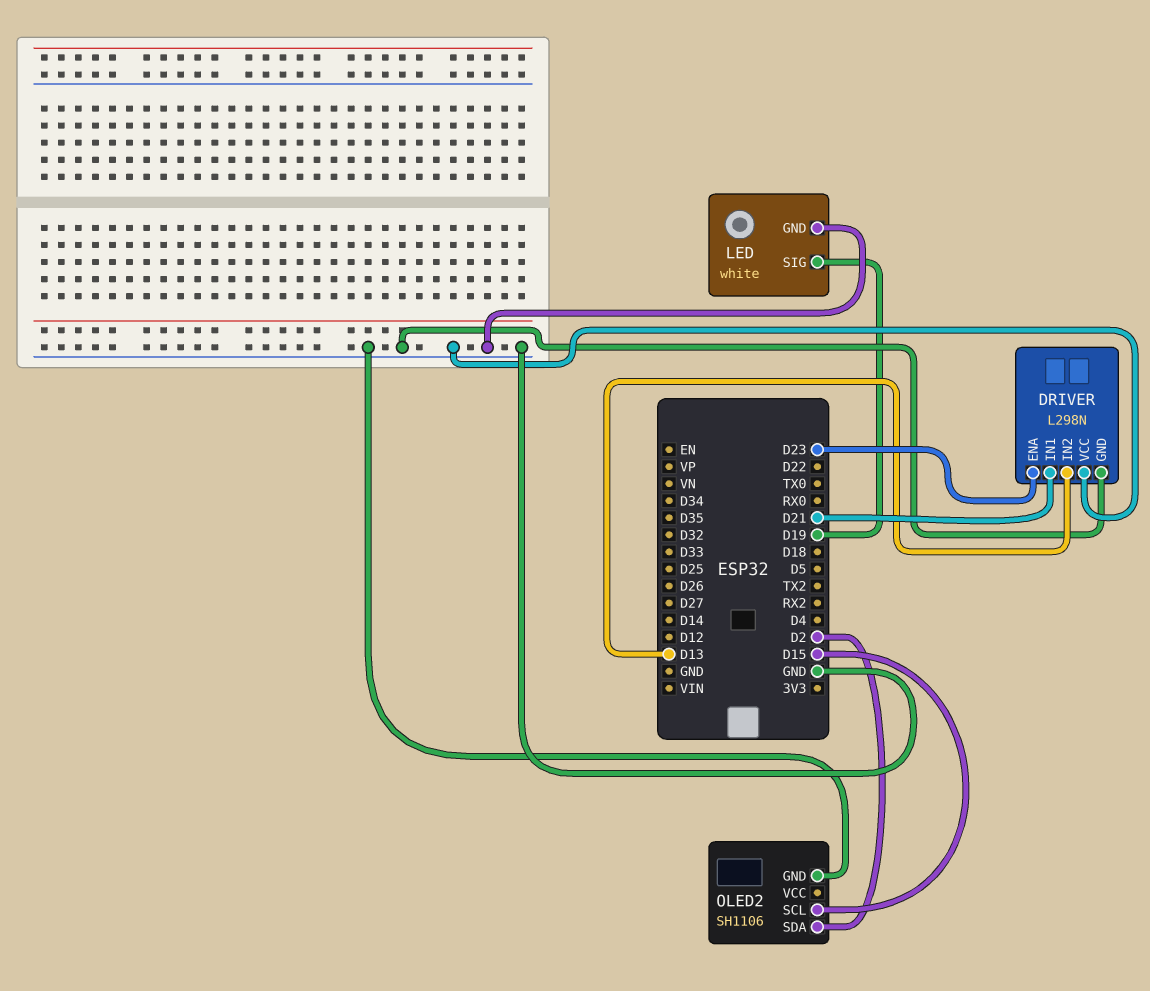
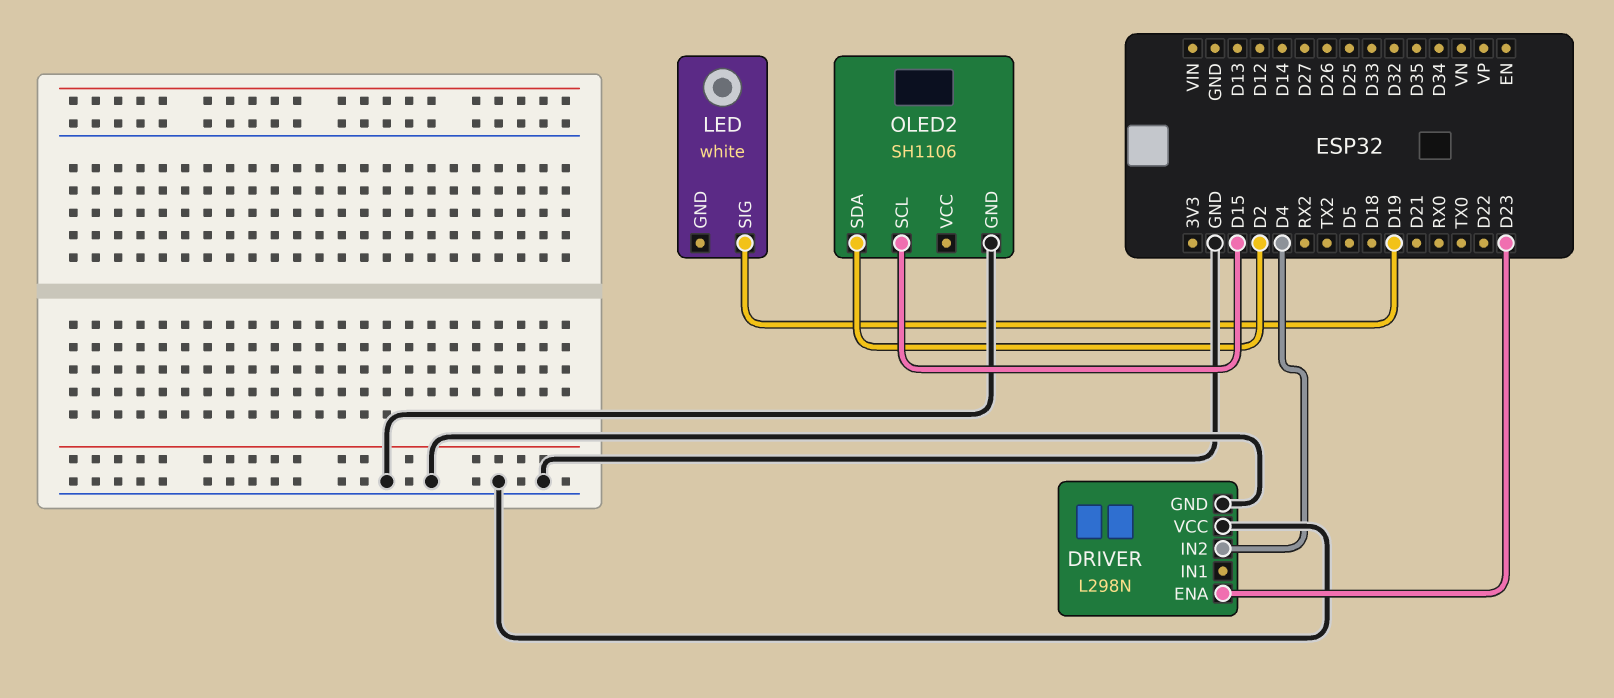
DRIVER pin IN1: D21 -> none
DRIVER pin IN2: D13 -> D4
LED pin GND: GND -> none

